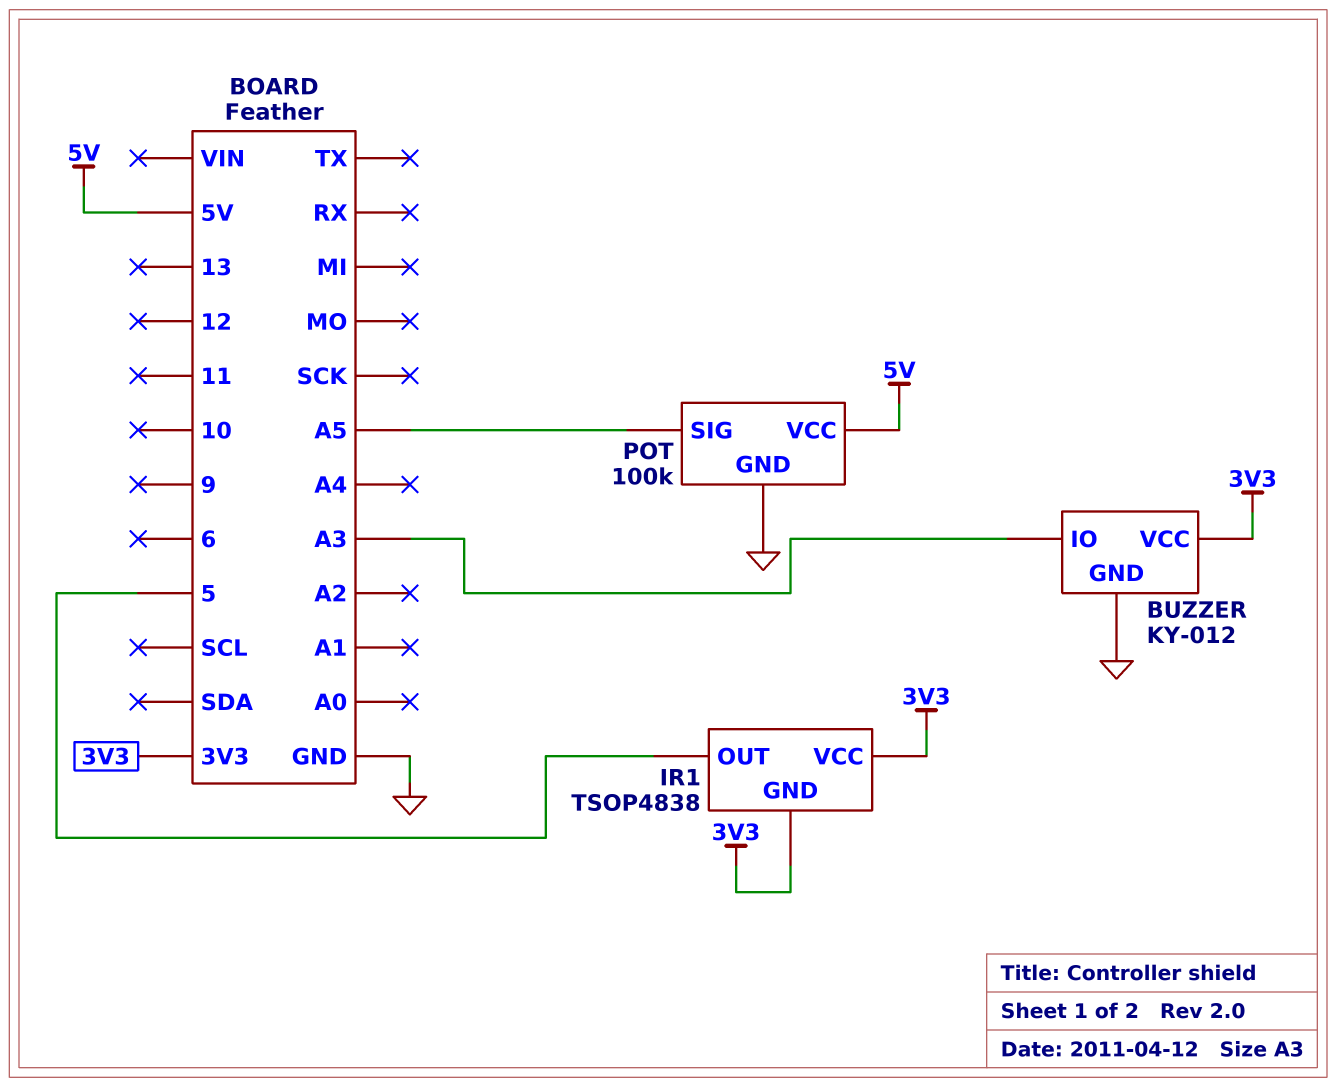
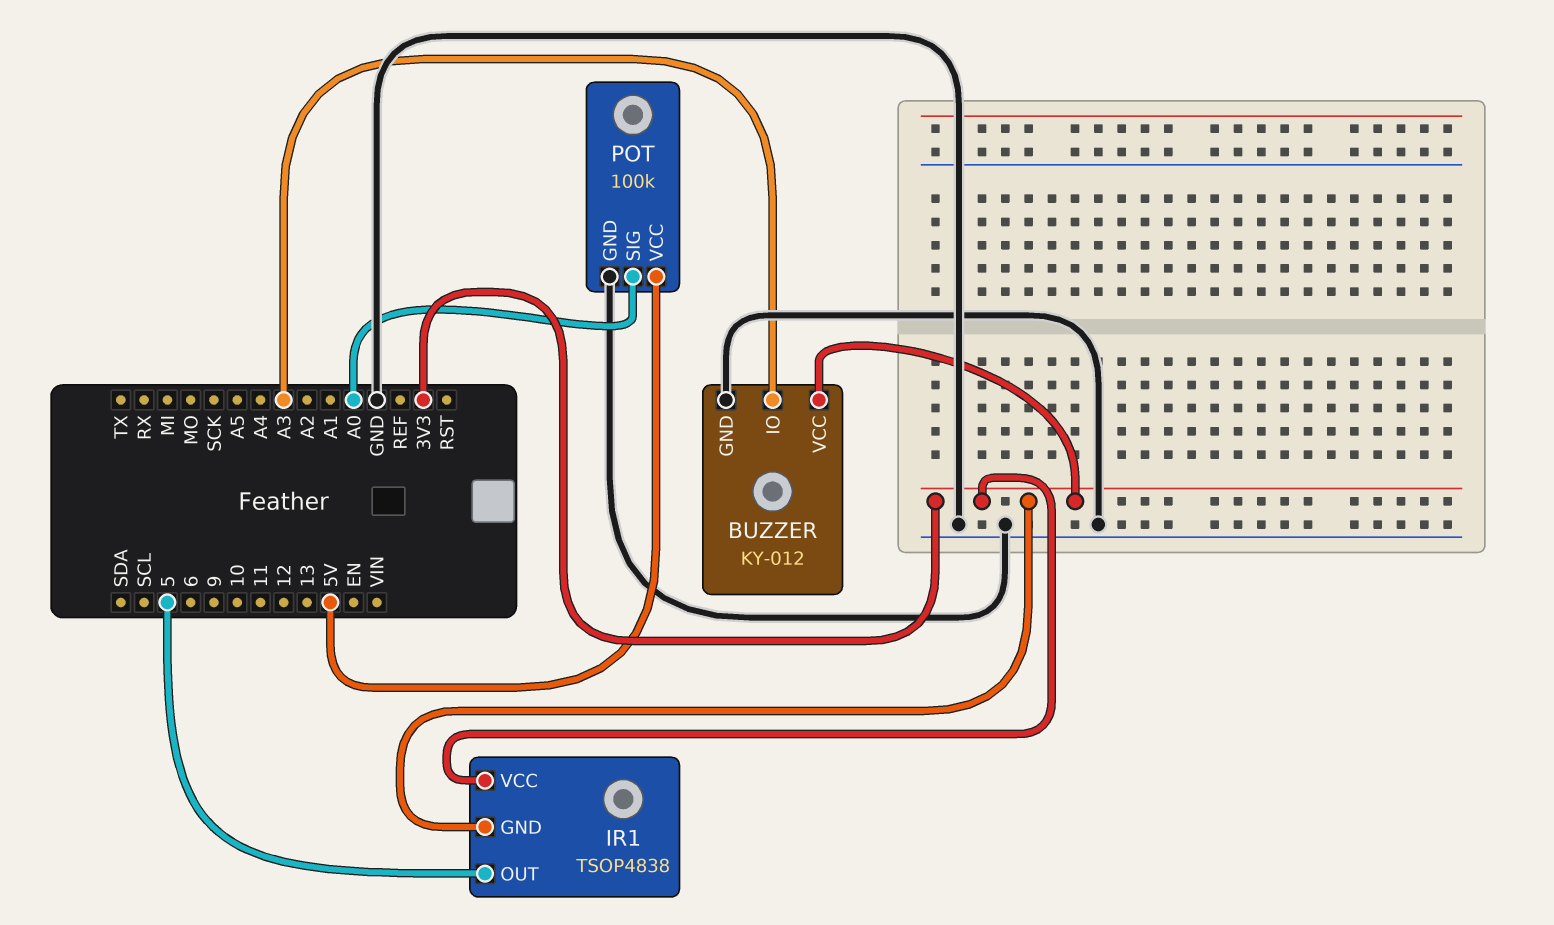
POT pin SIG: A5 -> A0

